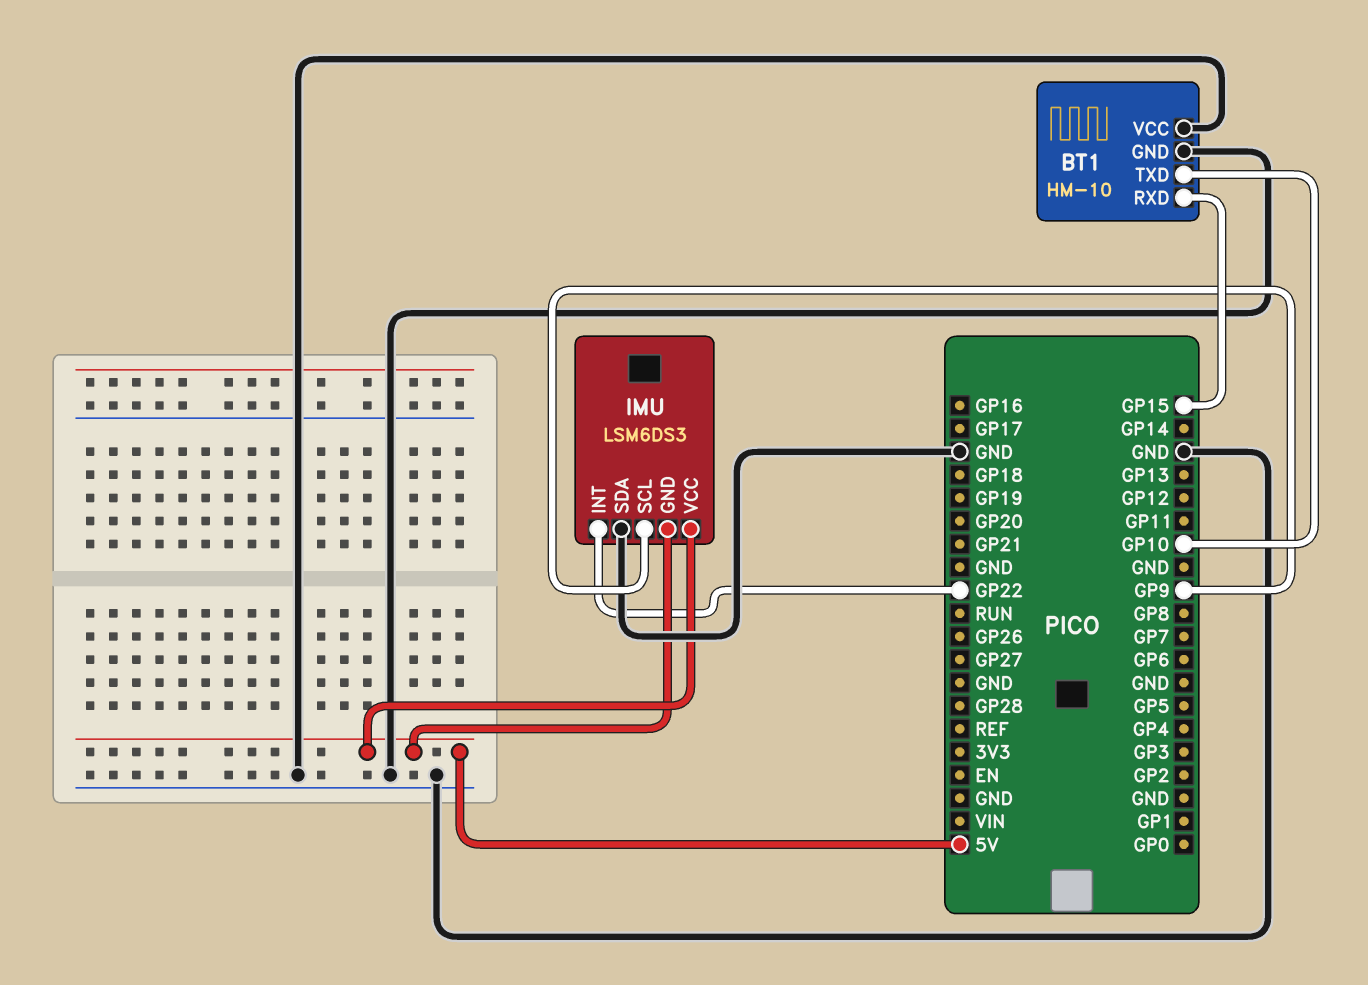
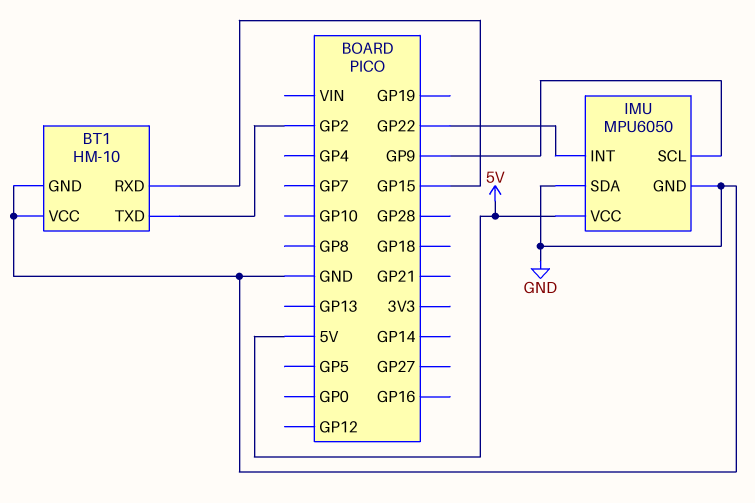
BT1 pin TXD: GP10 -> GP2
IMU: LSM6DS3 -> MPU6050
IMU pin GND: 5V -> GND

